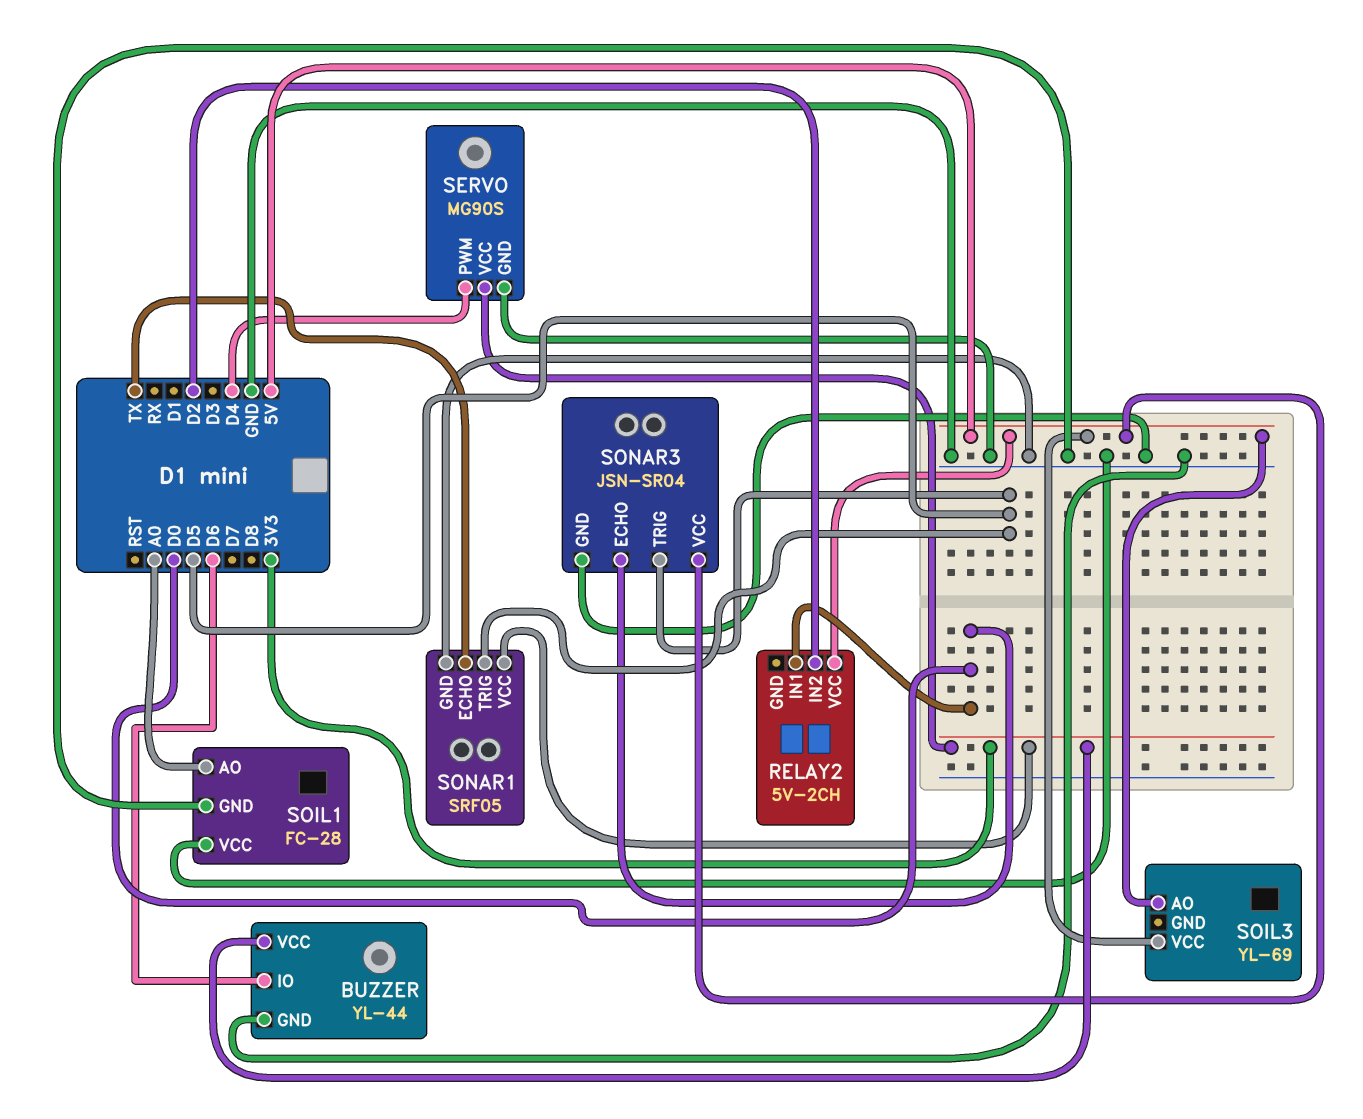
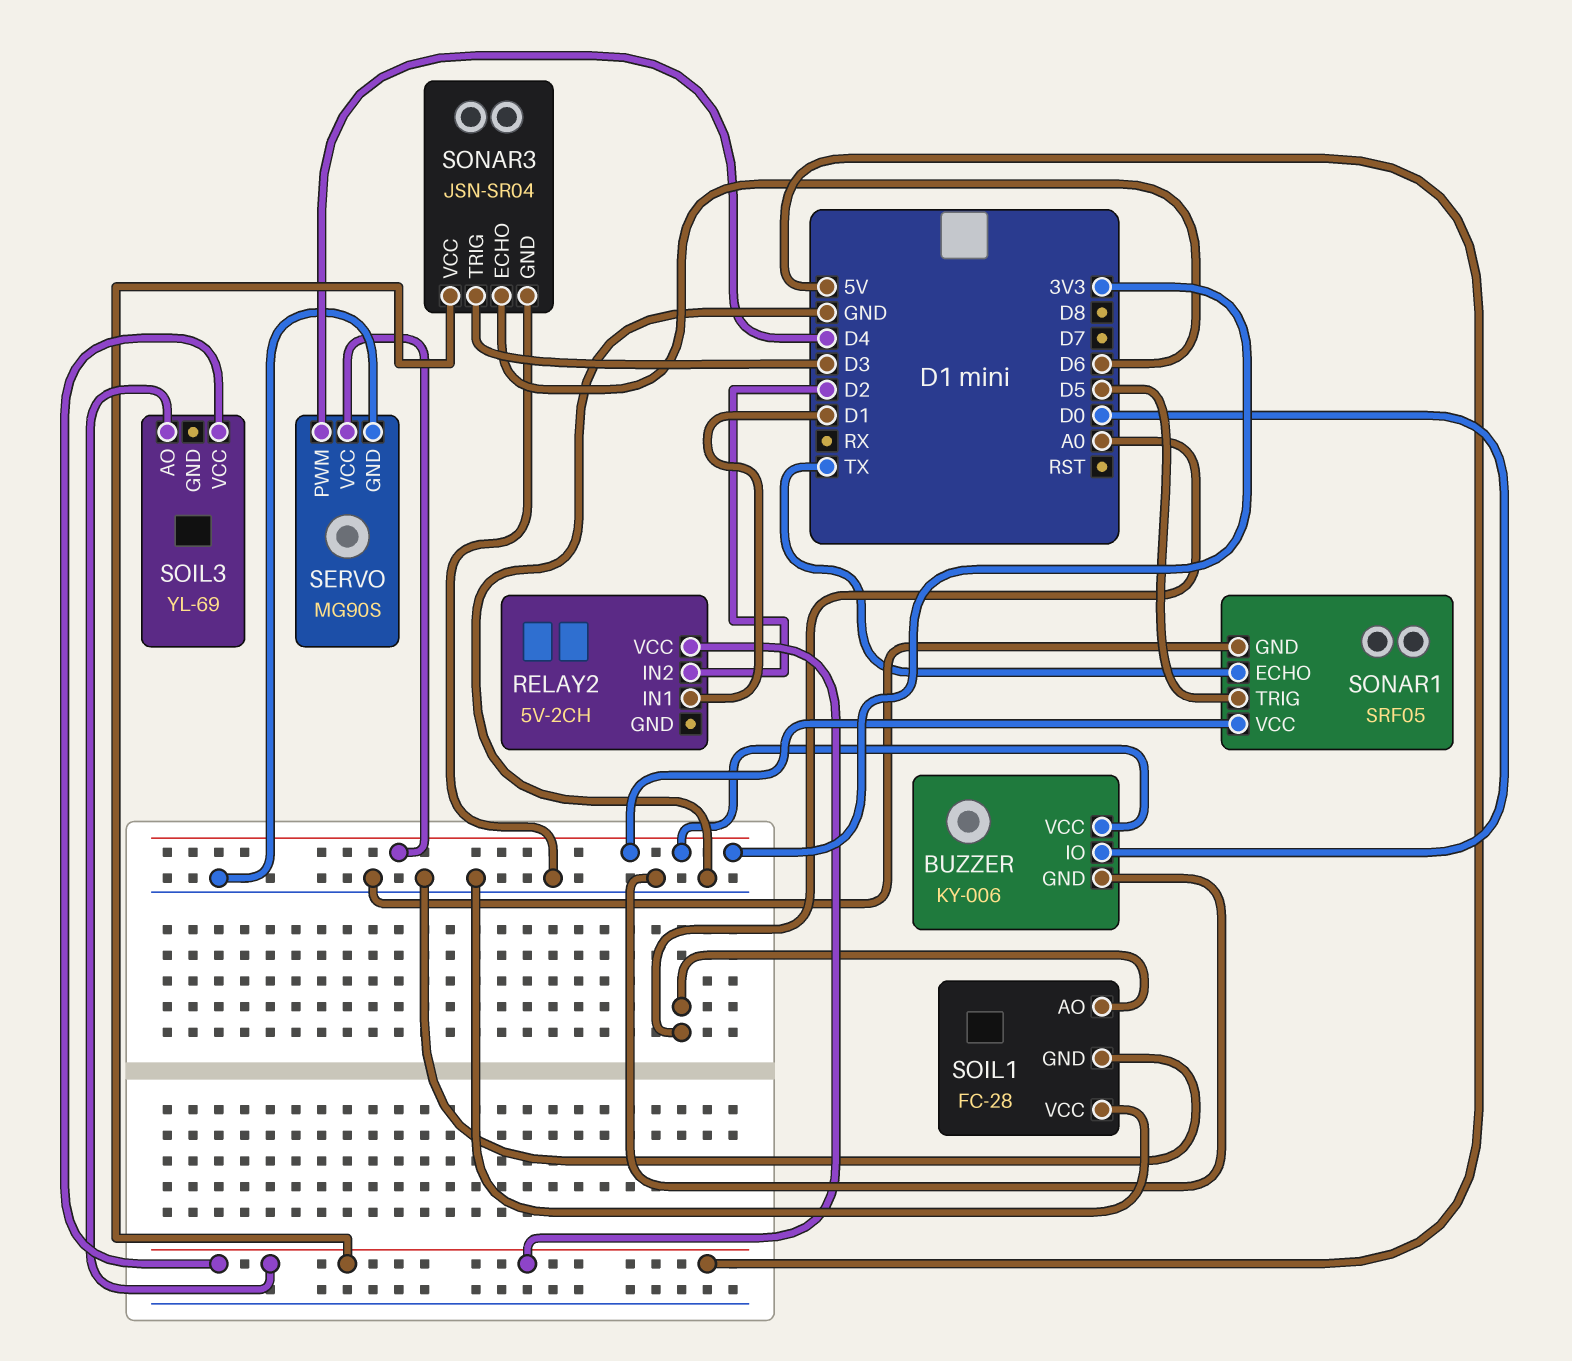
BUZZER: YL-44 -> KY-006
BUZZER pin IO: D6 -> D0
RELAY2 pin IN1: D0 -> D1
SONAR3 pin ECHO: D0 -> D6
SONAR3 pin TRIG: D5 -> D3

